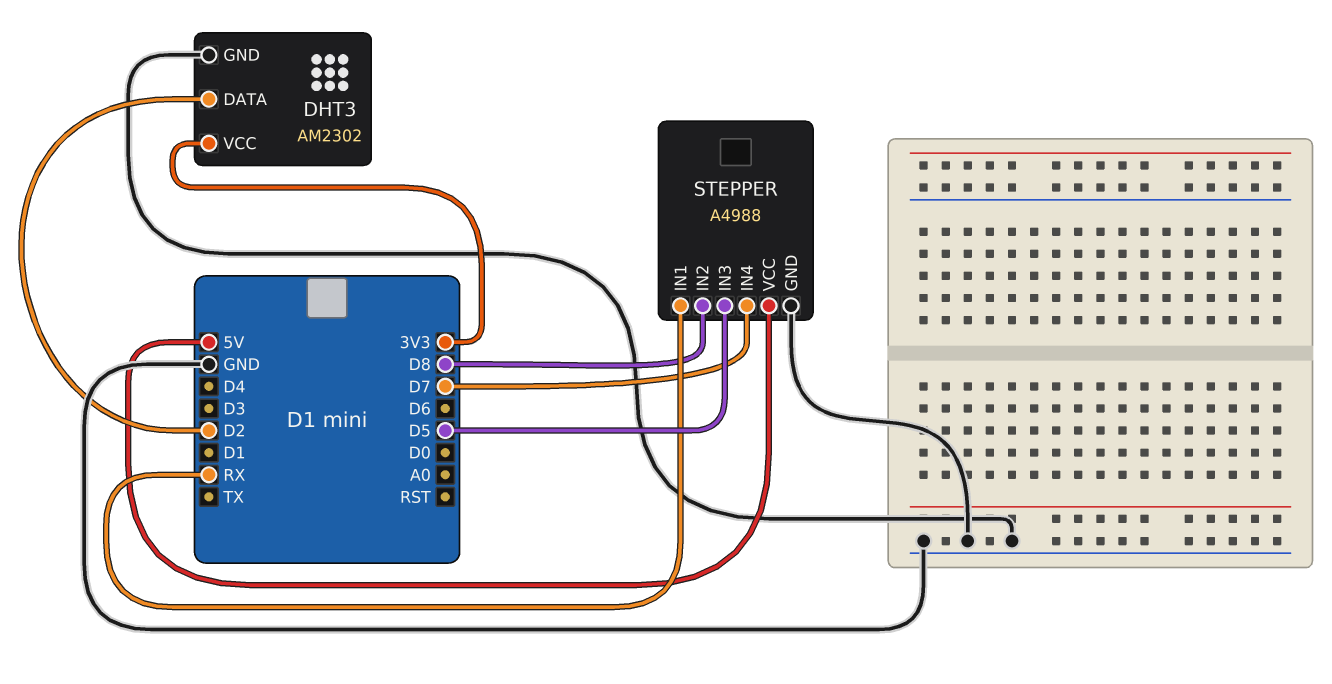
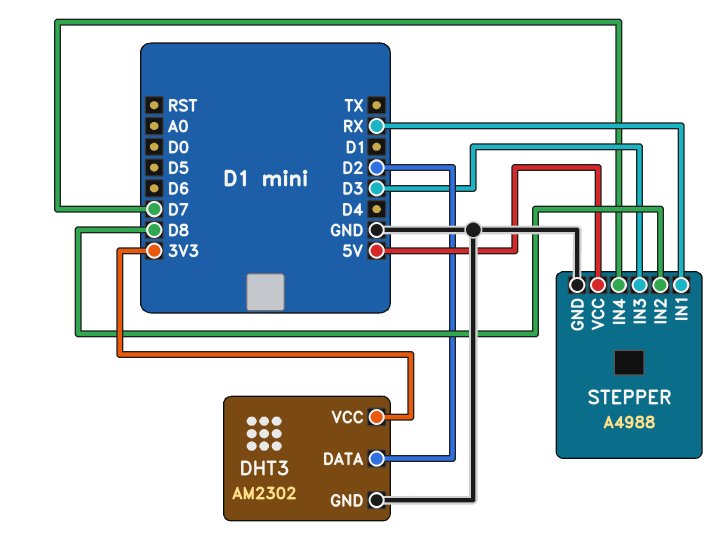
STEPPER pin IN3: D5 -> D3

